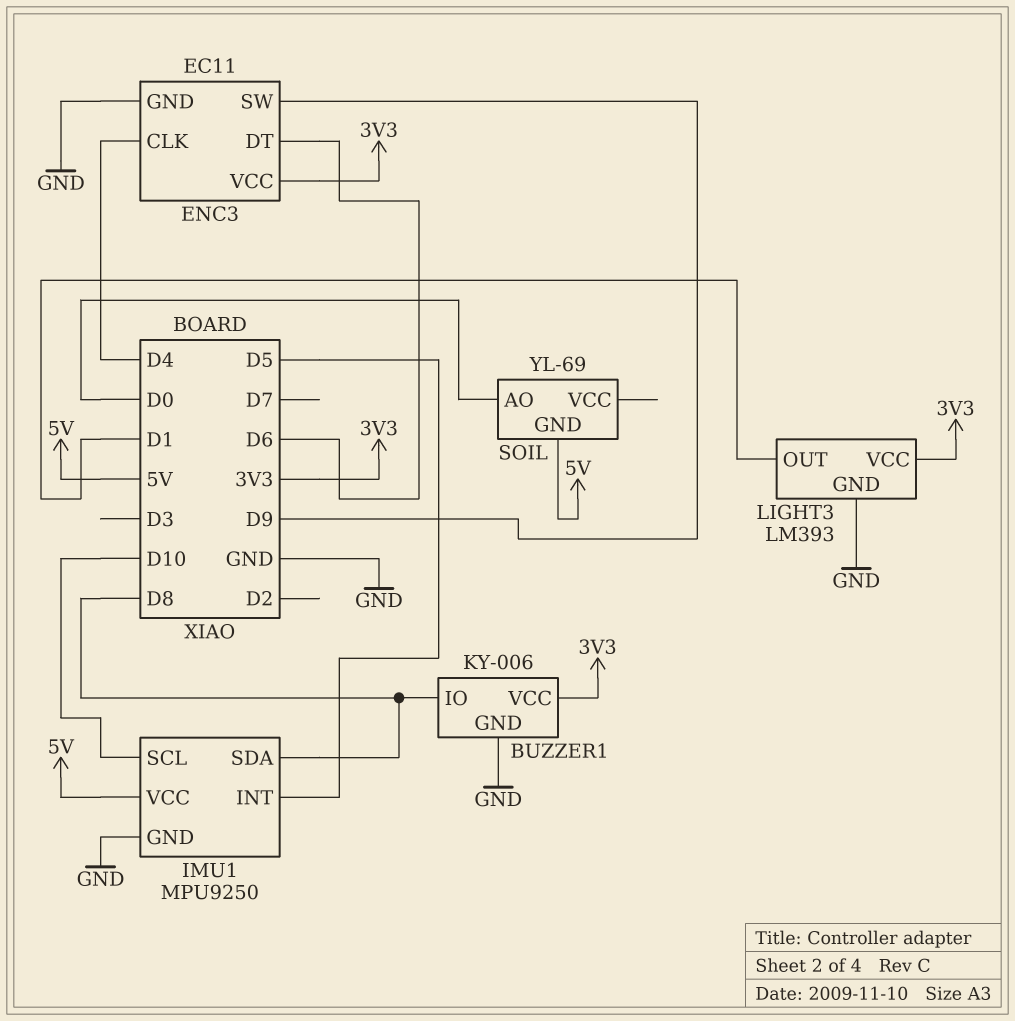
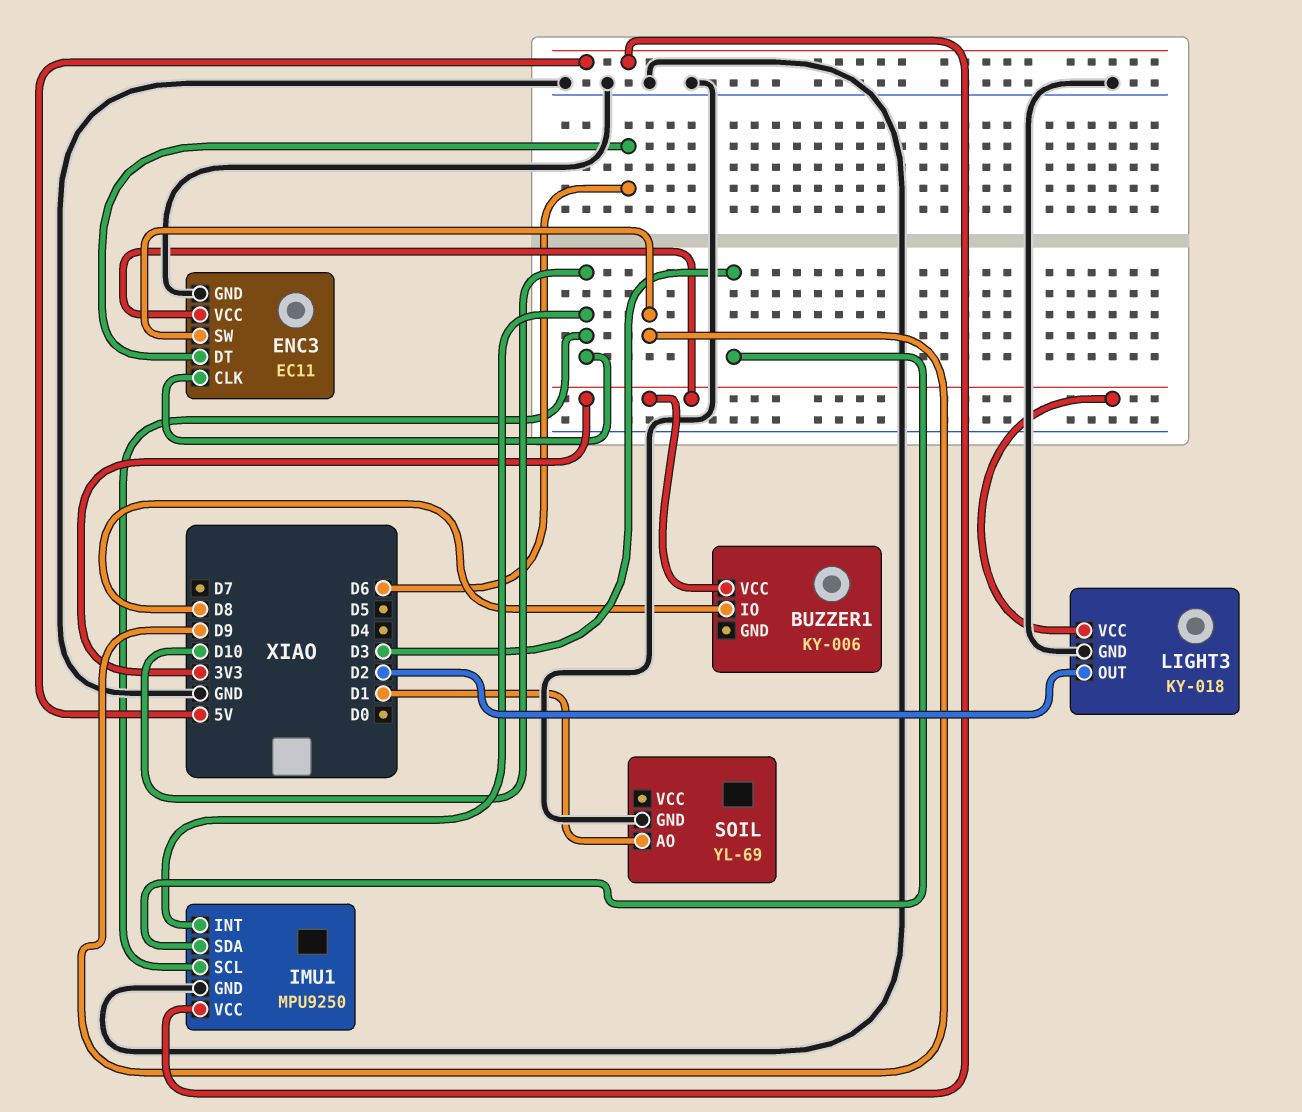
BUZZER1 pin GND: GND -> none
ENC3 pin CLK: D4 -> D10
IMU1 pin INT: D5 -> D10
IMU1 pin SDA: D8 -> D3
LIGHT3: LM393 -> KY-018
LIGHT3 pin OUT: D1 -> D2
SOIL pin AO: D0 -> D1
SOIL pin GND: 5V -> GND

